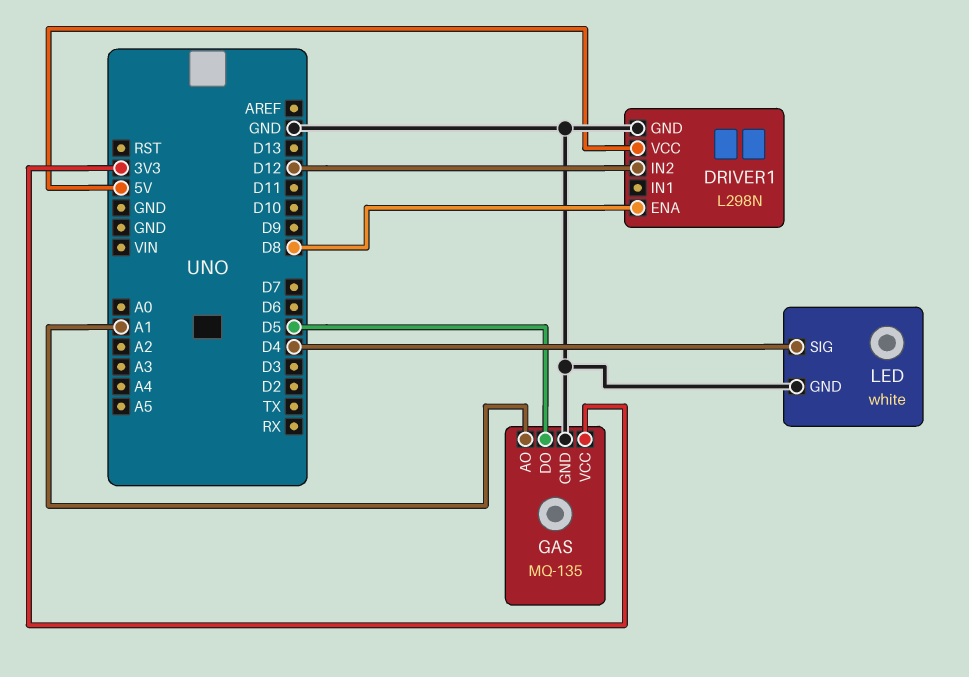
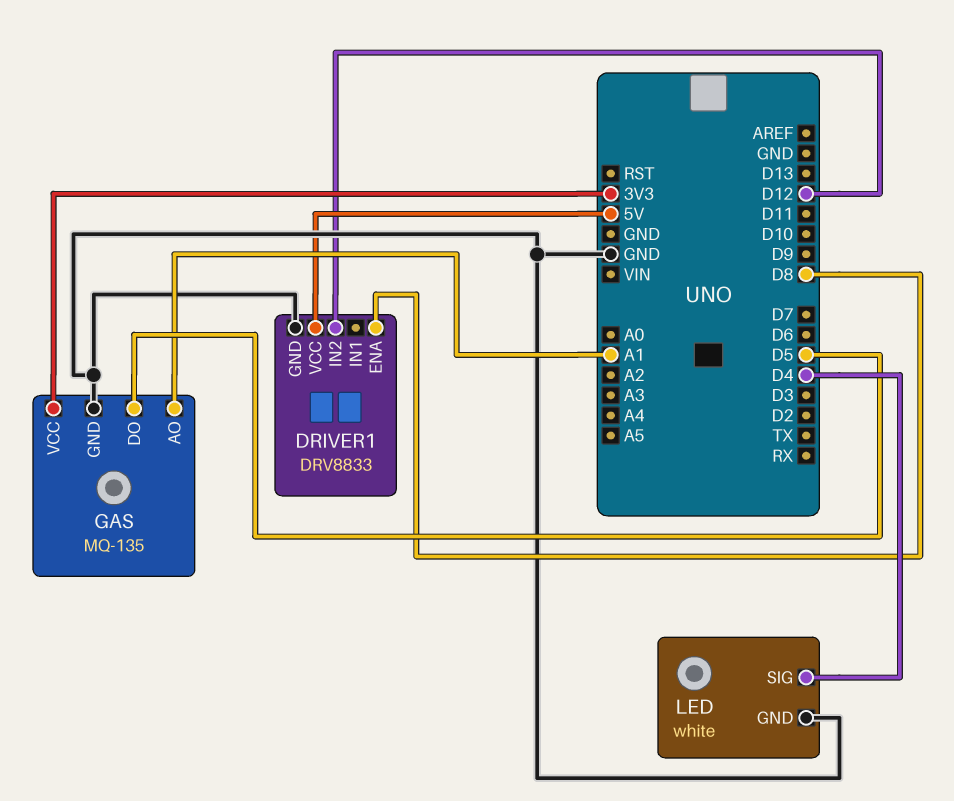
DRIVER1: L298N -> DRV8833

